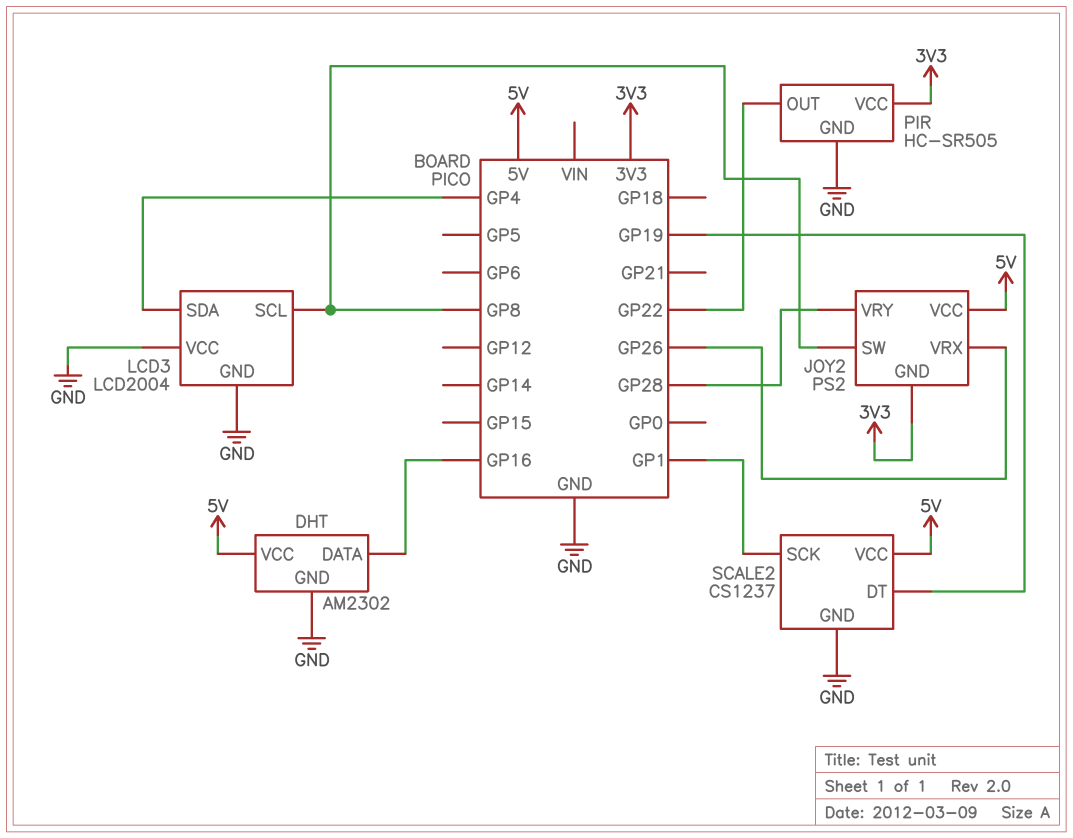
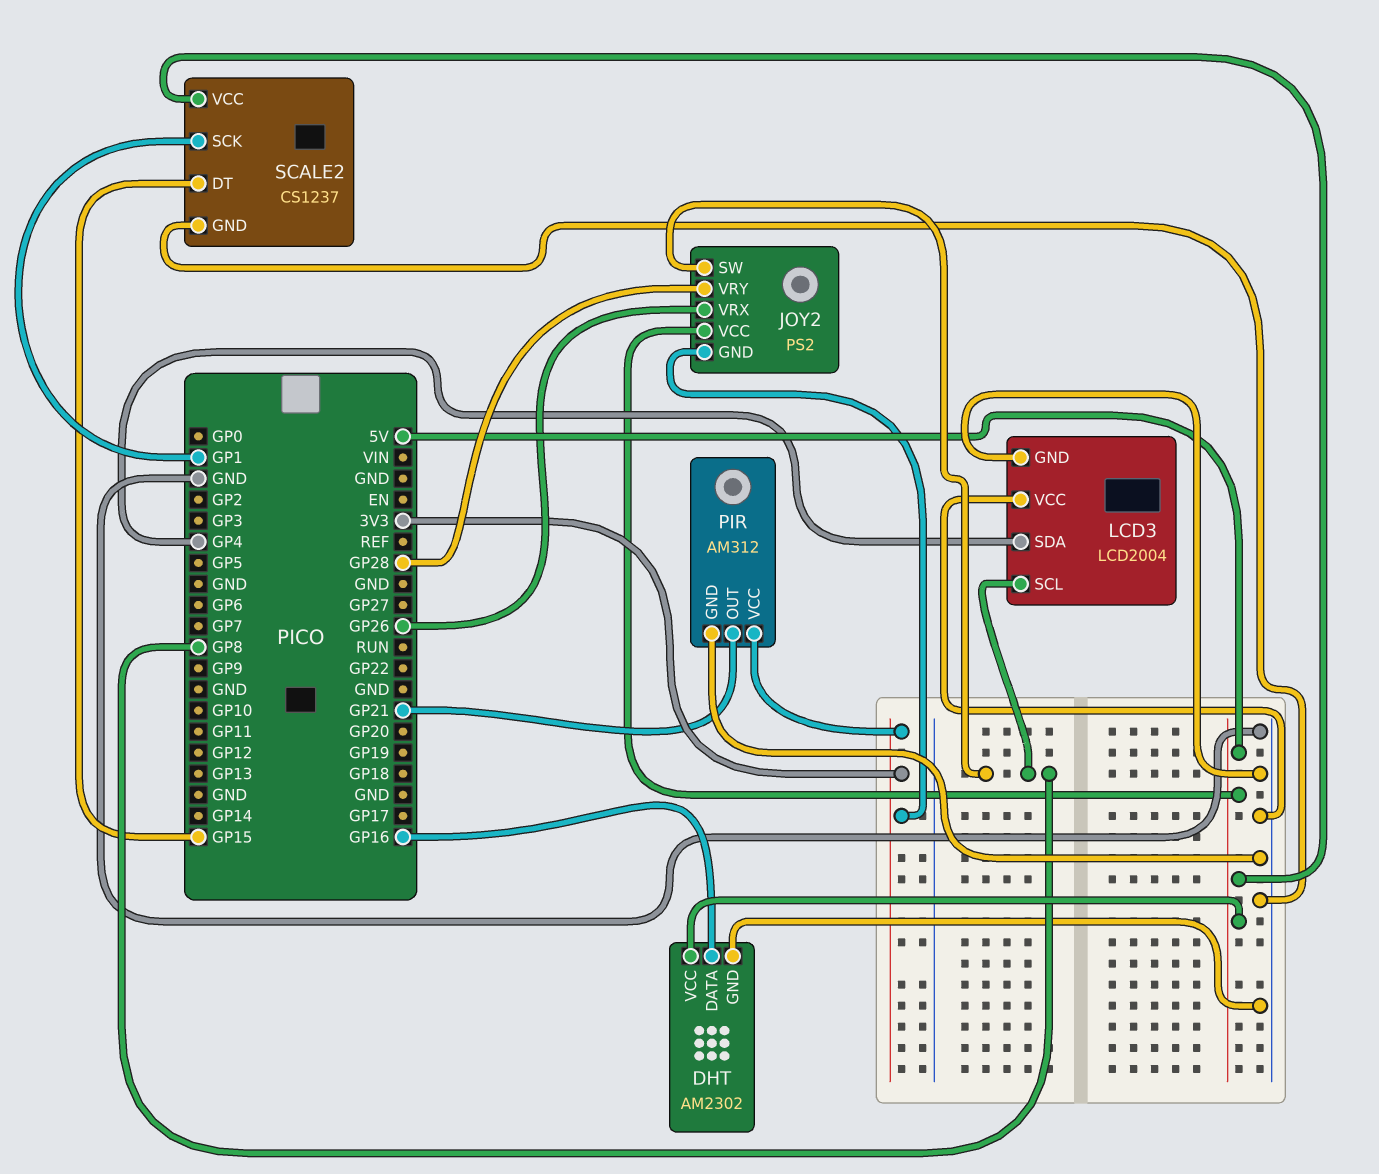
PIR: HC-SR505 -> AM312
PIR pin OUT: GP22 -> GP21
SCALE2 pin DT: GP19 -> GP15

